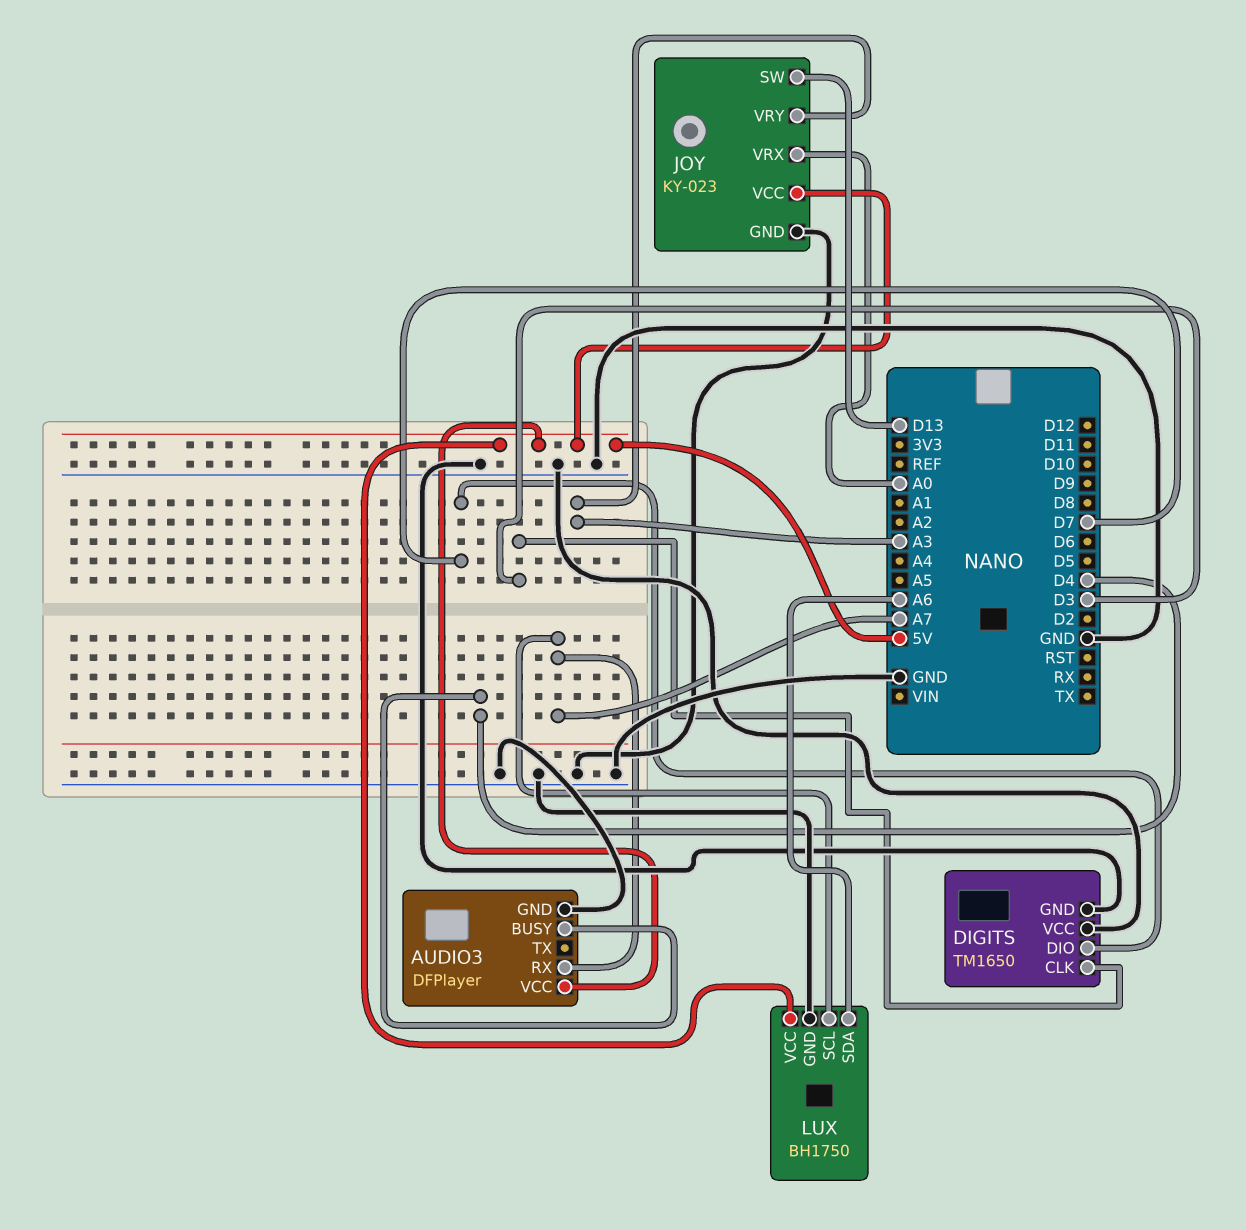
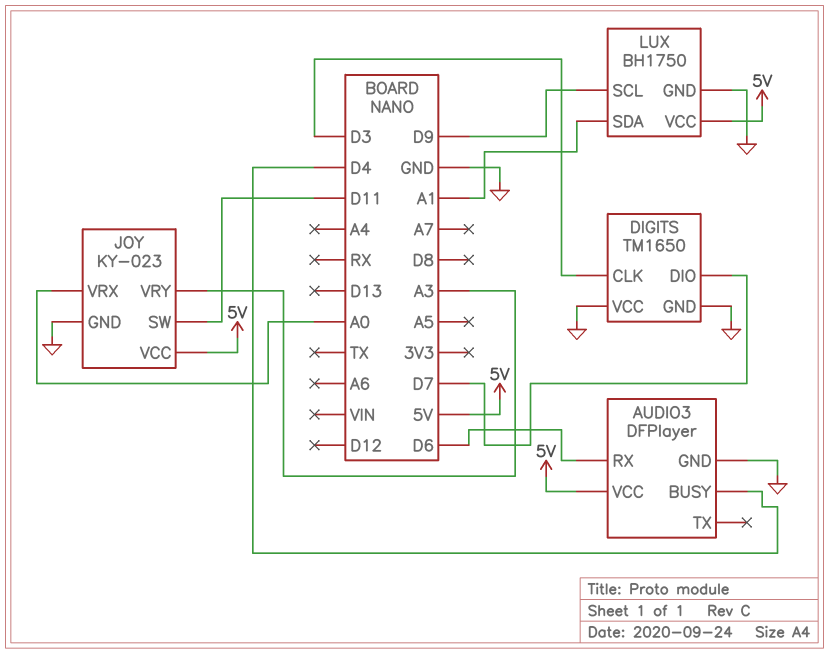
AUDIO3 pin RX: A7 -> D6
JOY pin SW: D13 -> D11
LUX pin SCL: A7 -> D9
LUX pin SDA: A6 -> A1

